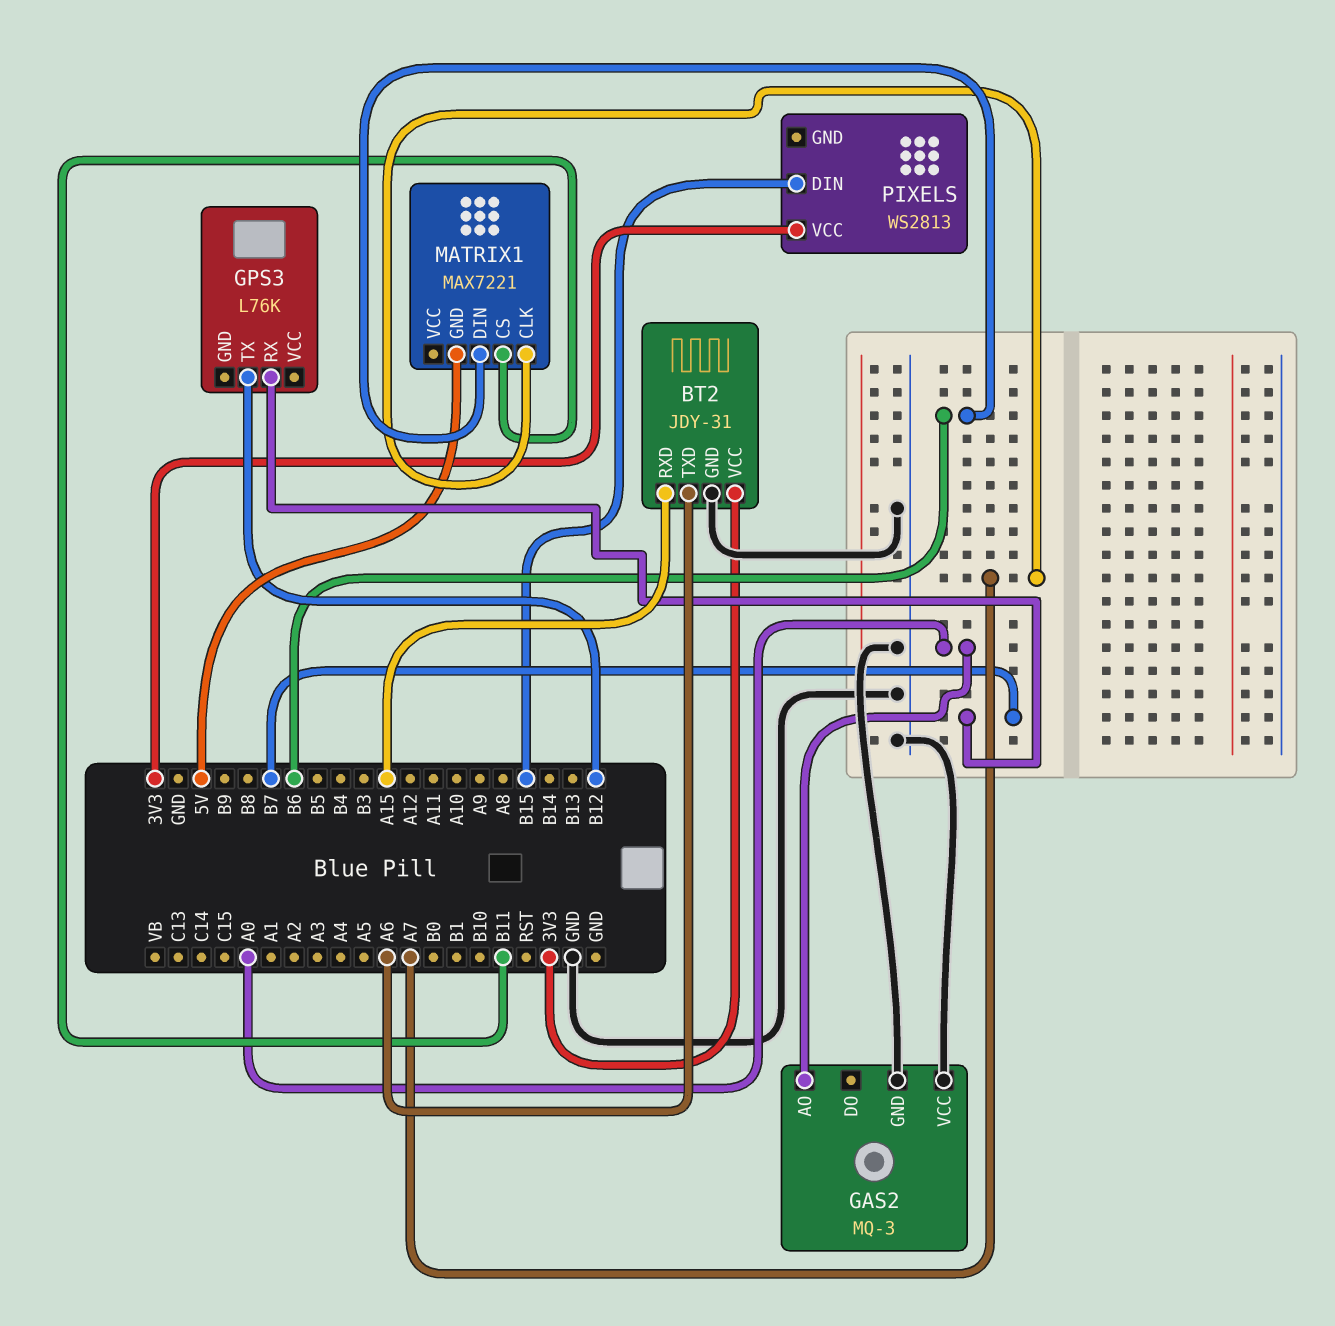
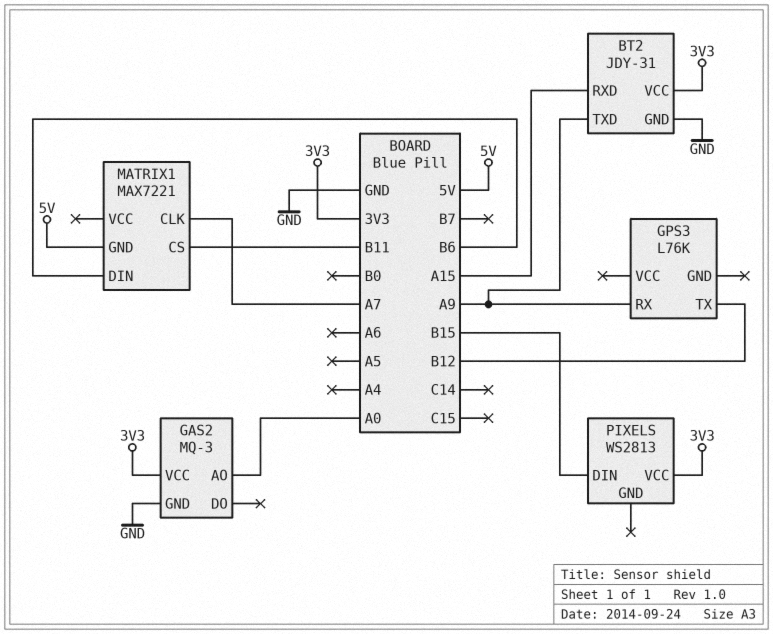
BT2 pin TXD: A6 -> A9
GAS2 pin VCC: GND -> 3V3
GPS3 pin RX: B7 -> A9

